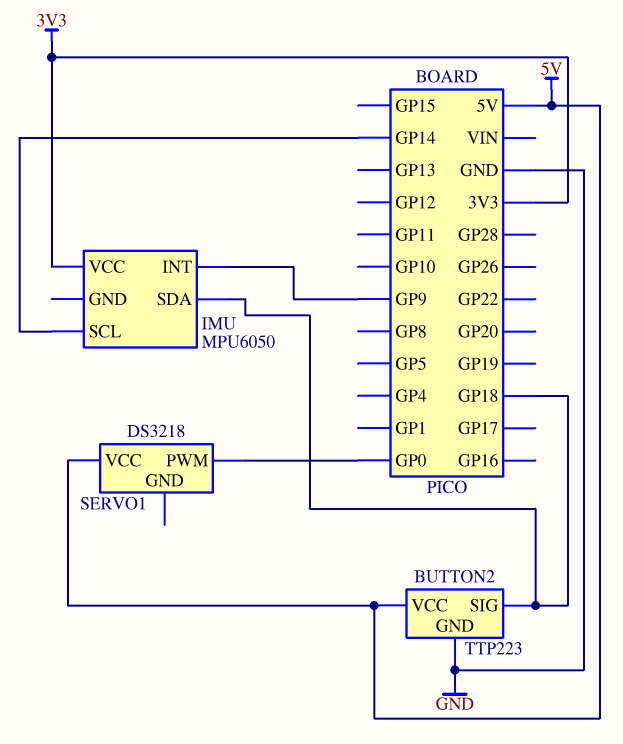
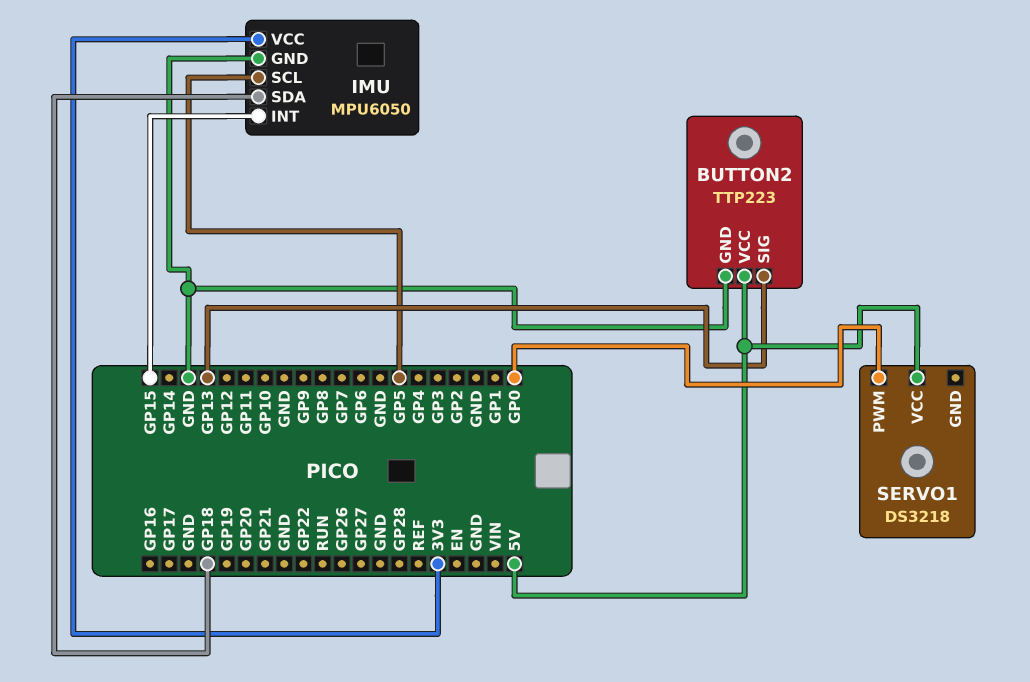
BUTTON2 pin SIG: GP18 -> GP13
IMU pin GND: none -> GND
IMU pin INT: GP9 -> GP15
IMU pin SCL: GP14 -> GP5

